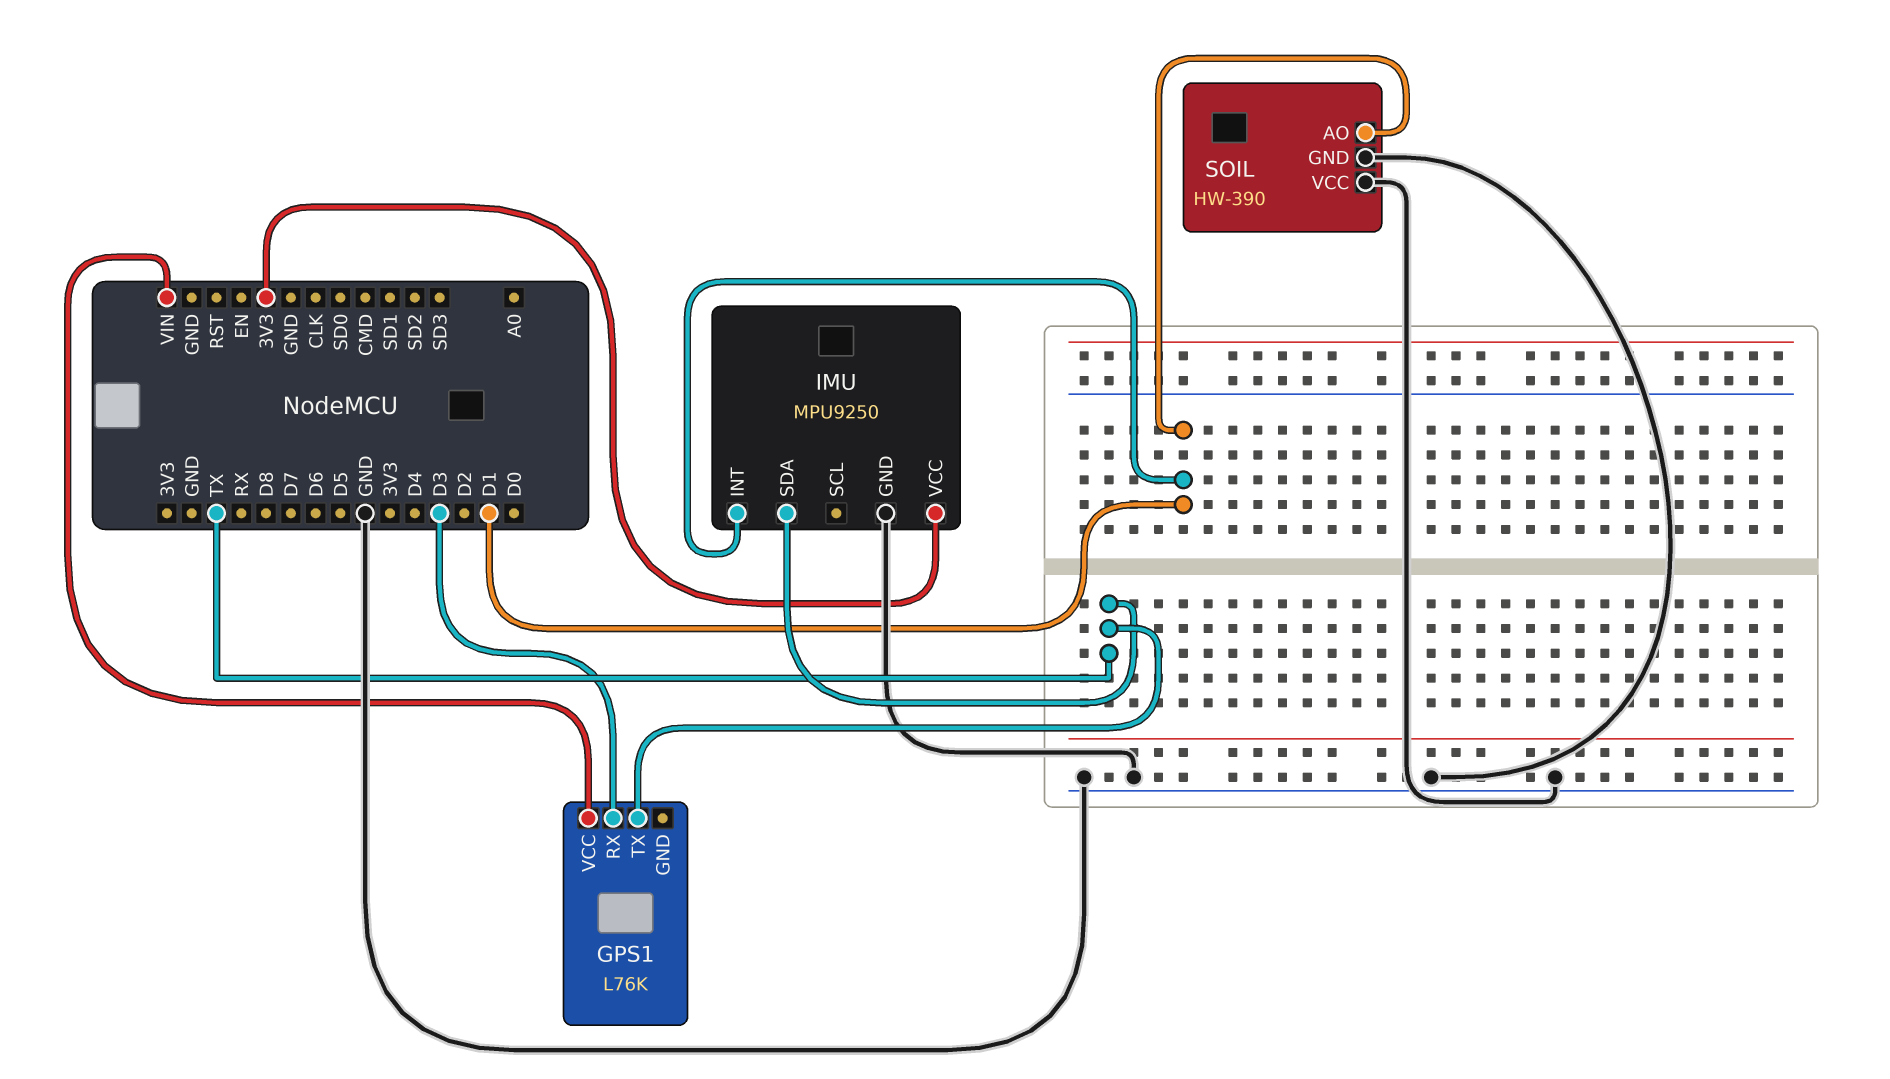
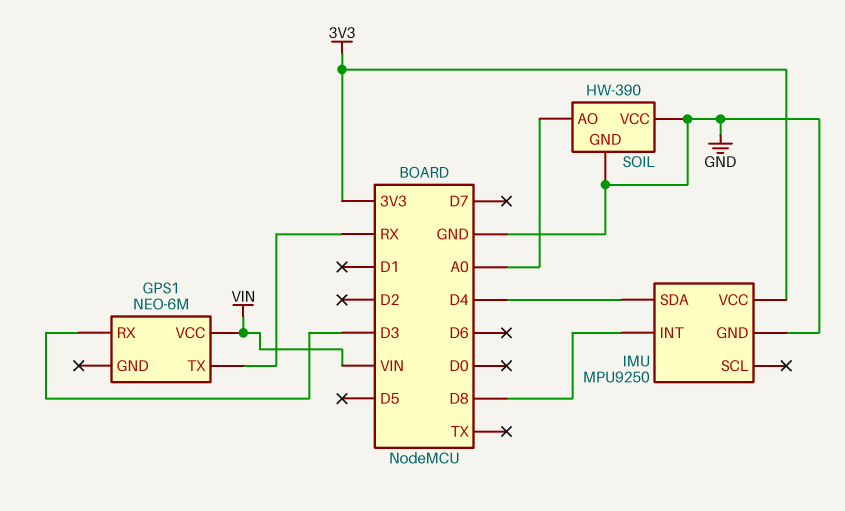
GPS1: L76K -> NEO-6M
GPS1 pin TX: TX -> RX
IMU pin INT: D1 -> D8
IMU pin SDA: TX -> D4
SOIL pin AO: D1 -> A0

